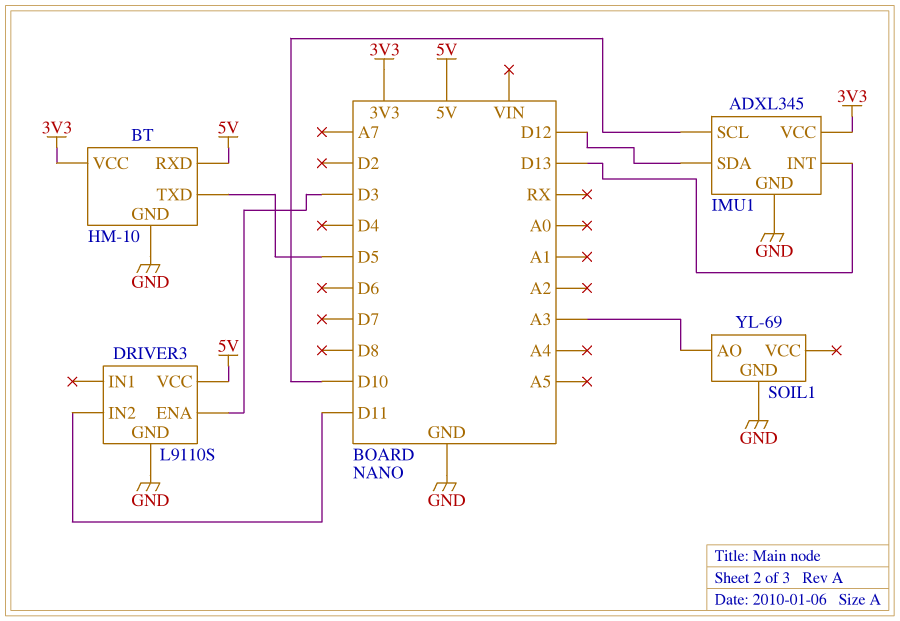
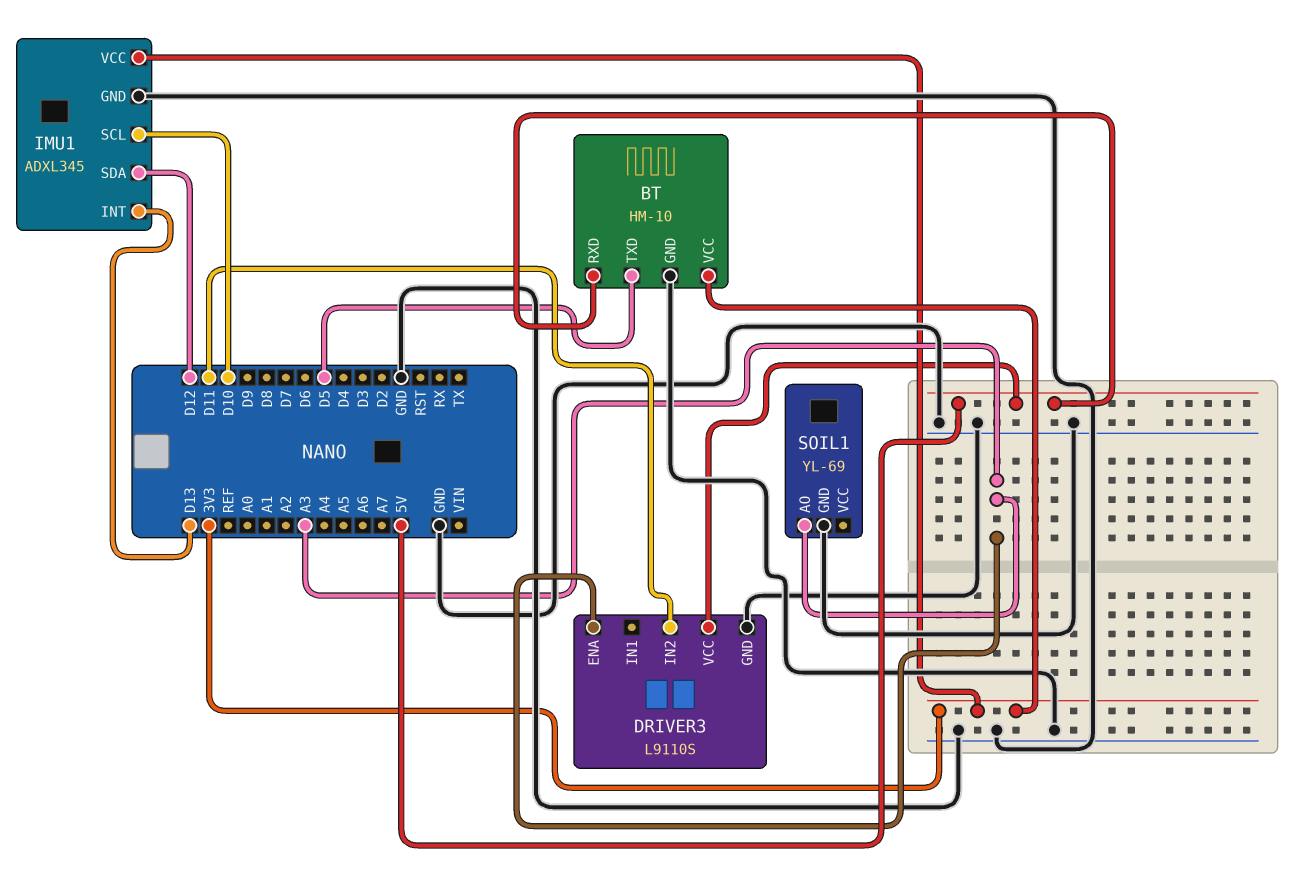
DRIVER3 pin ENA: D3 -> A3

